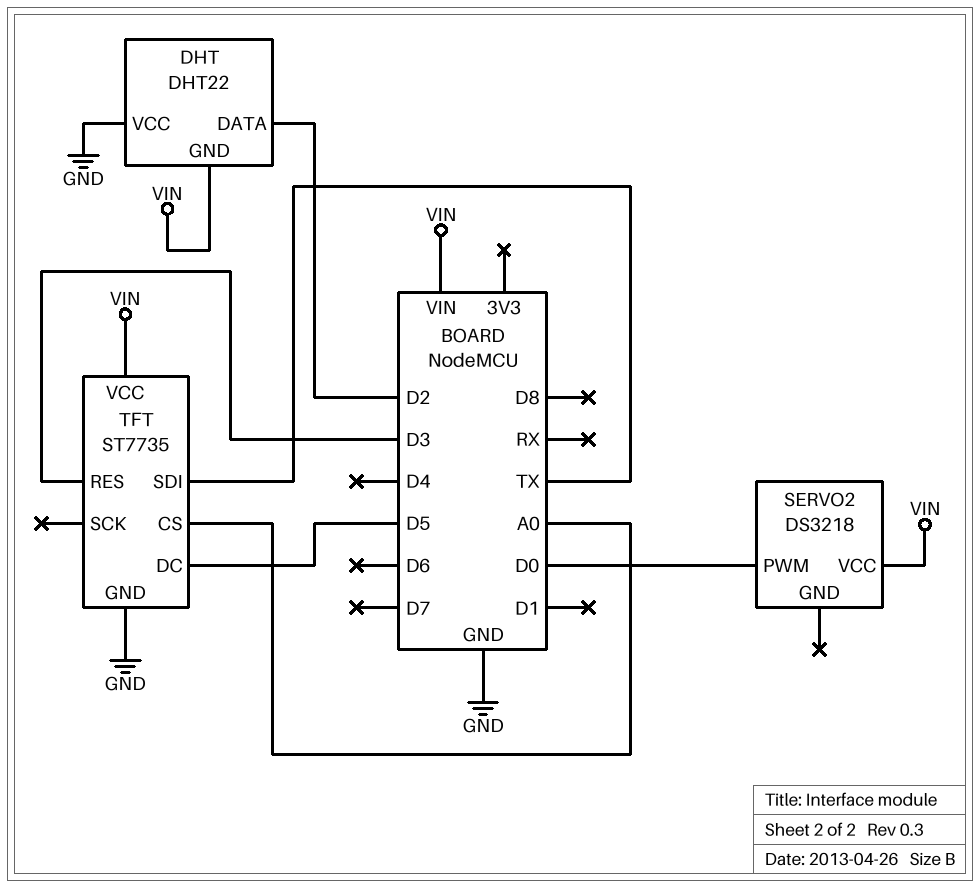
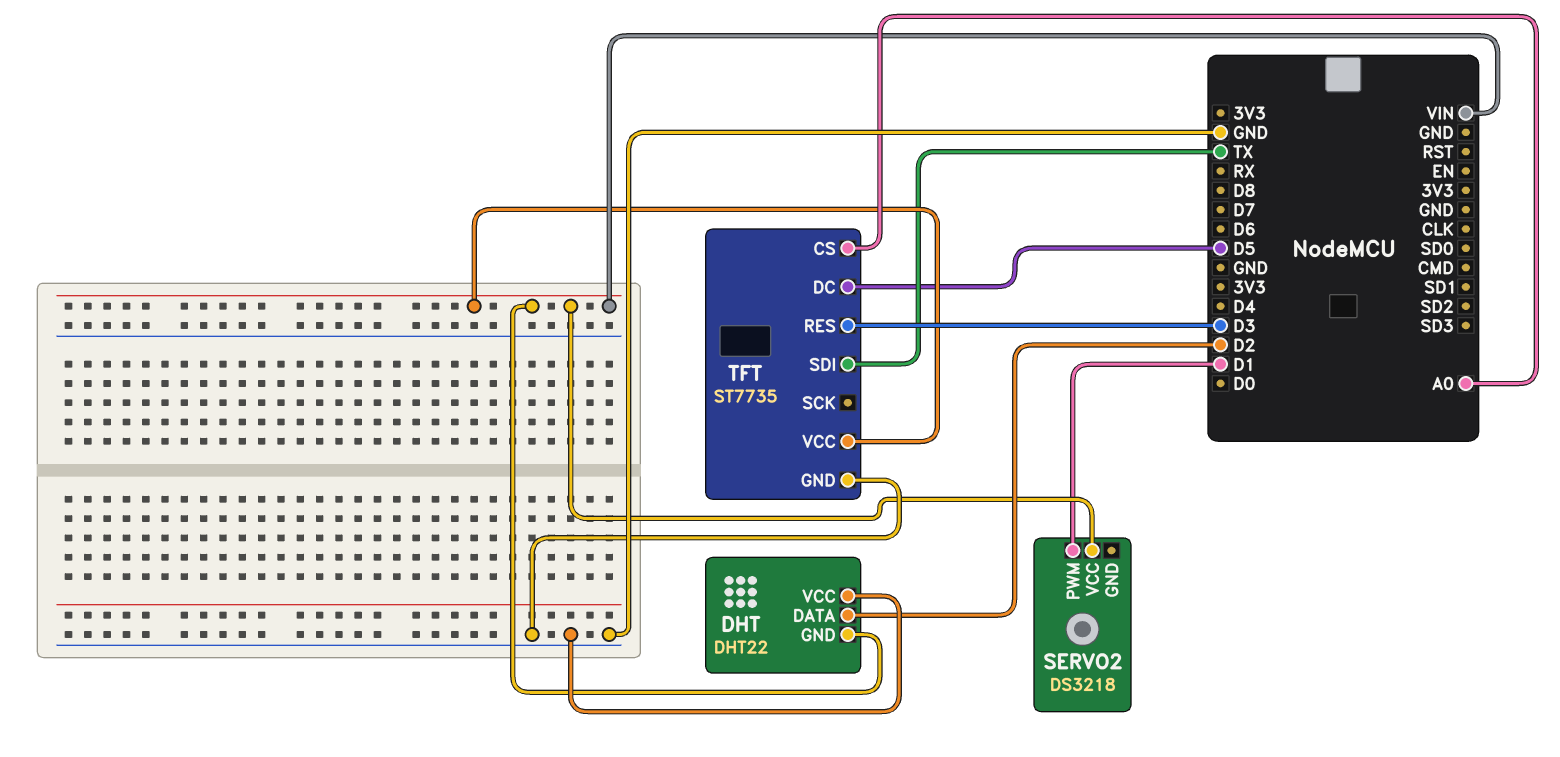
SERVO2 pin PWM: D0 -> D1

